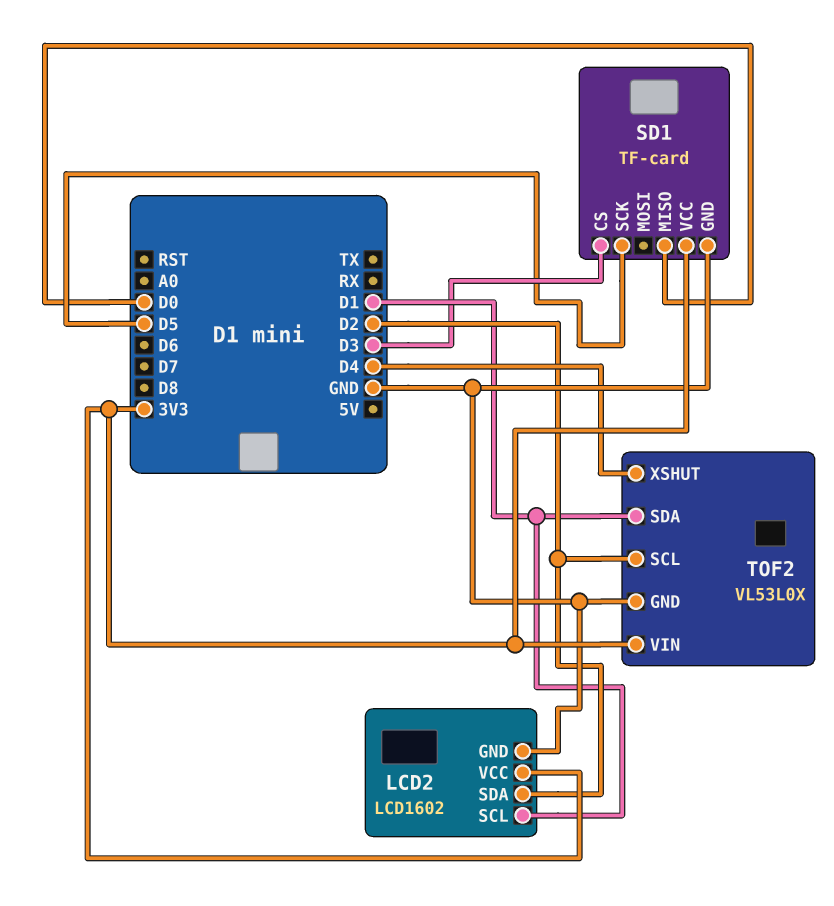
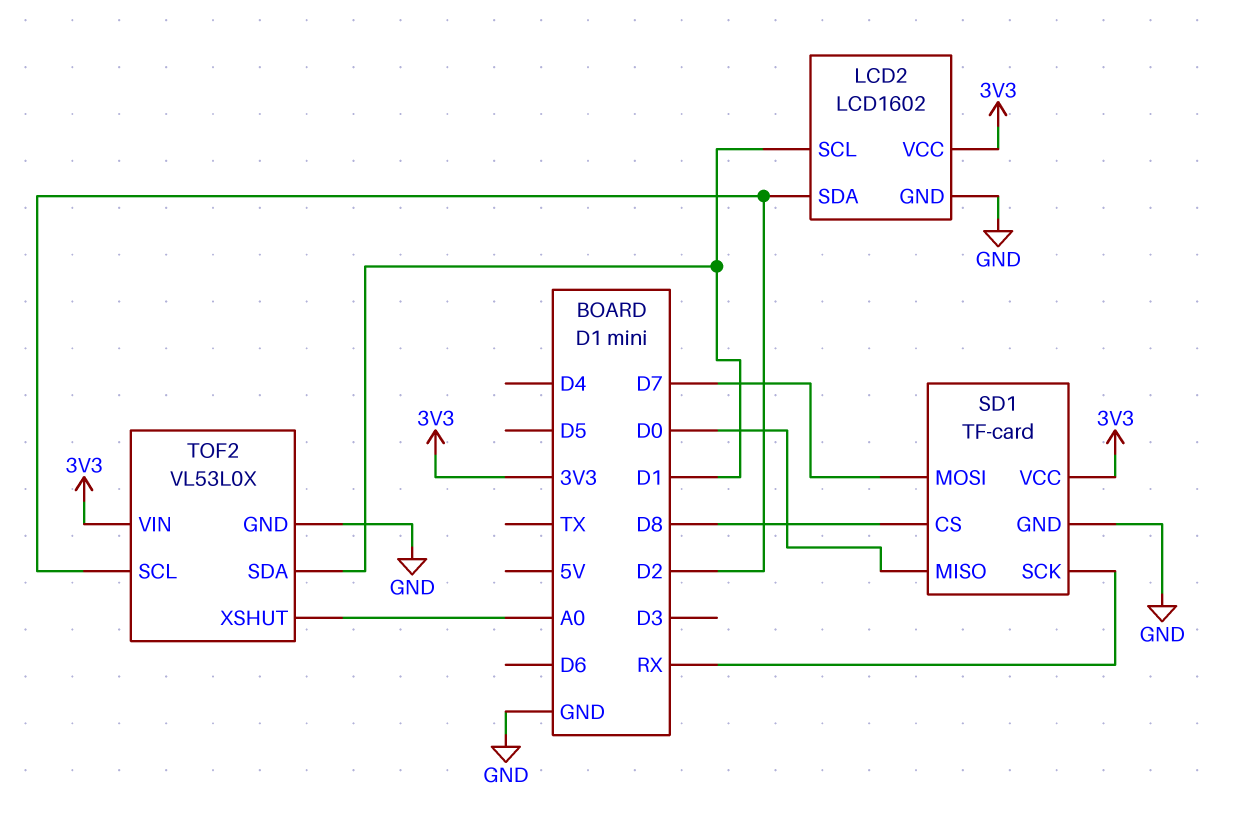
SD1 pin CS: D3 -> D8
SD1 pin MOSI: none -> D7
SD1 pin SCK: D5 -> RX
TOF2 pin XSHUT: D4 -> A0

